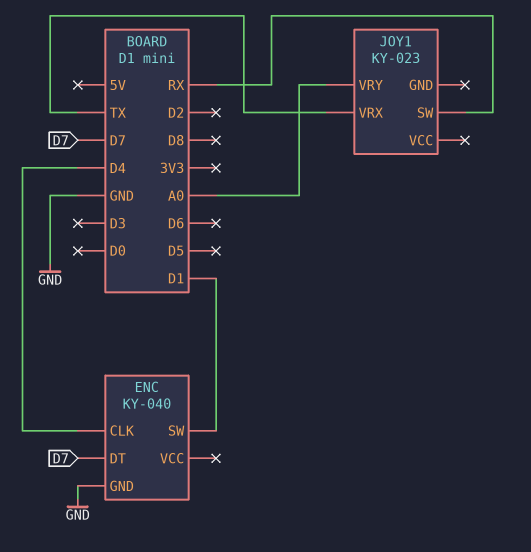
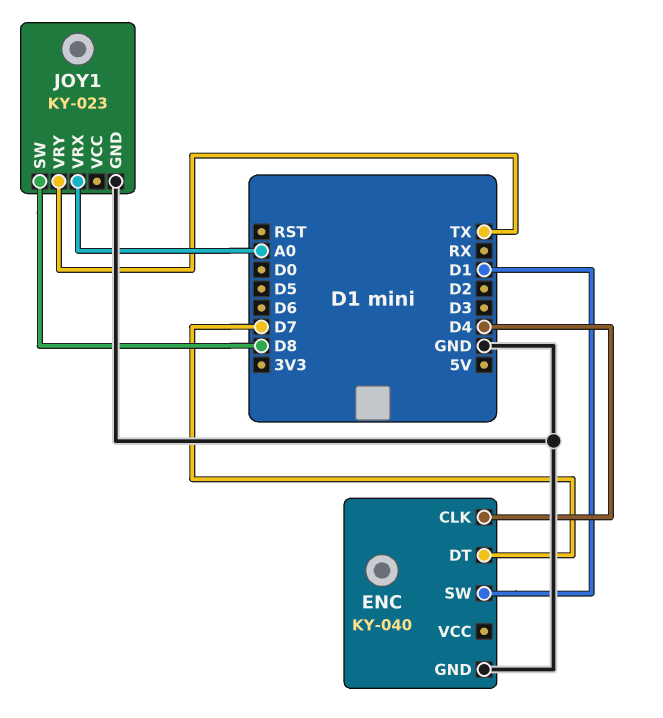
JOY1 pin GND: none -> GND
JOY1 pin SW: RX -> D8
JOY1 pin VRX: TX -> A0
JOY1 pin VRY: A0 -> TX

